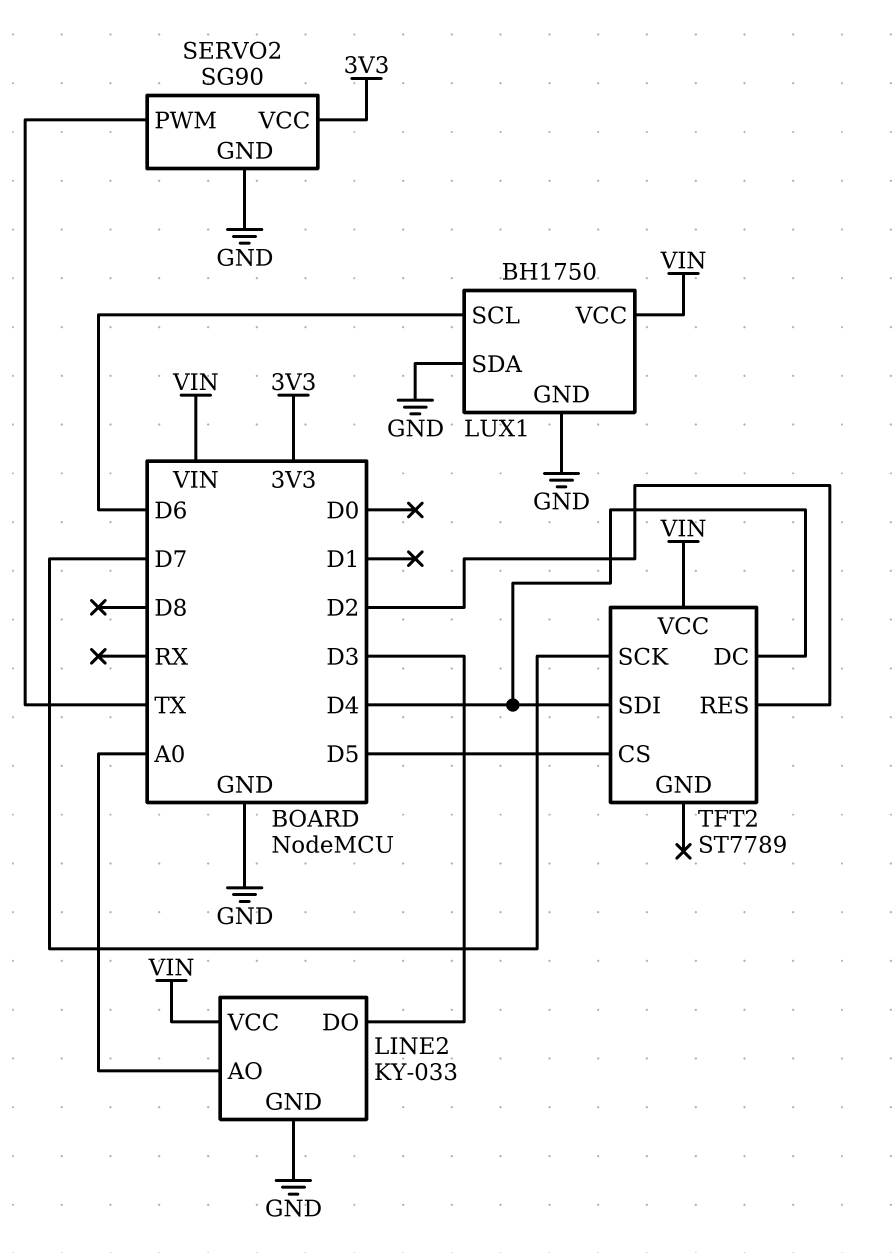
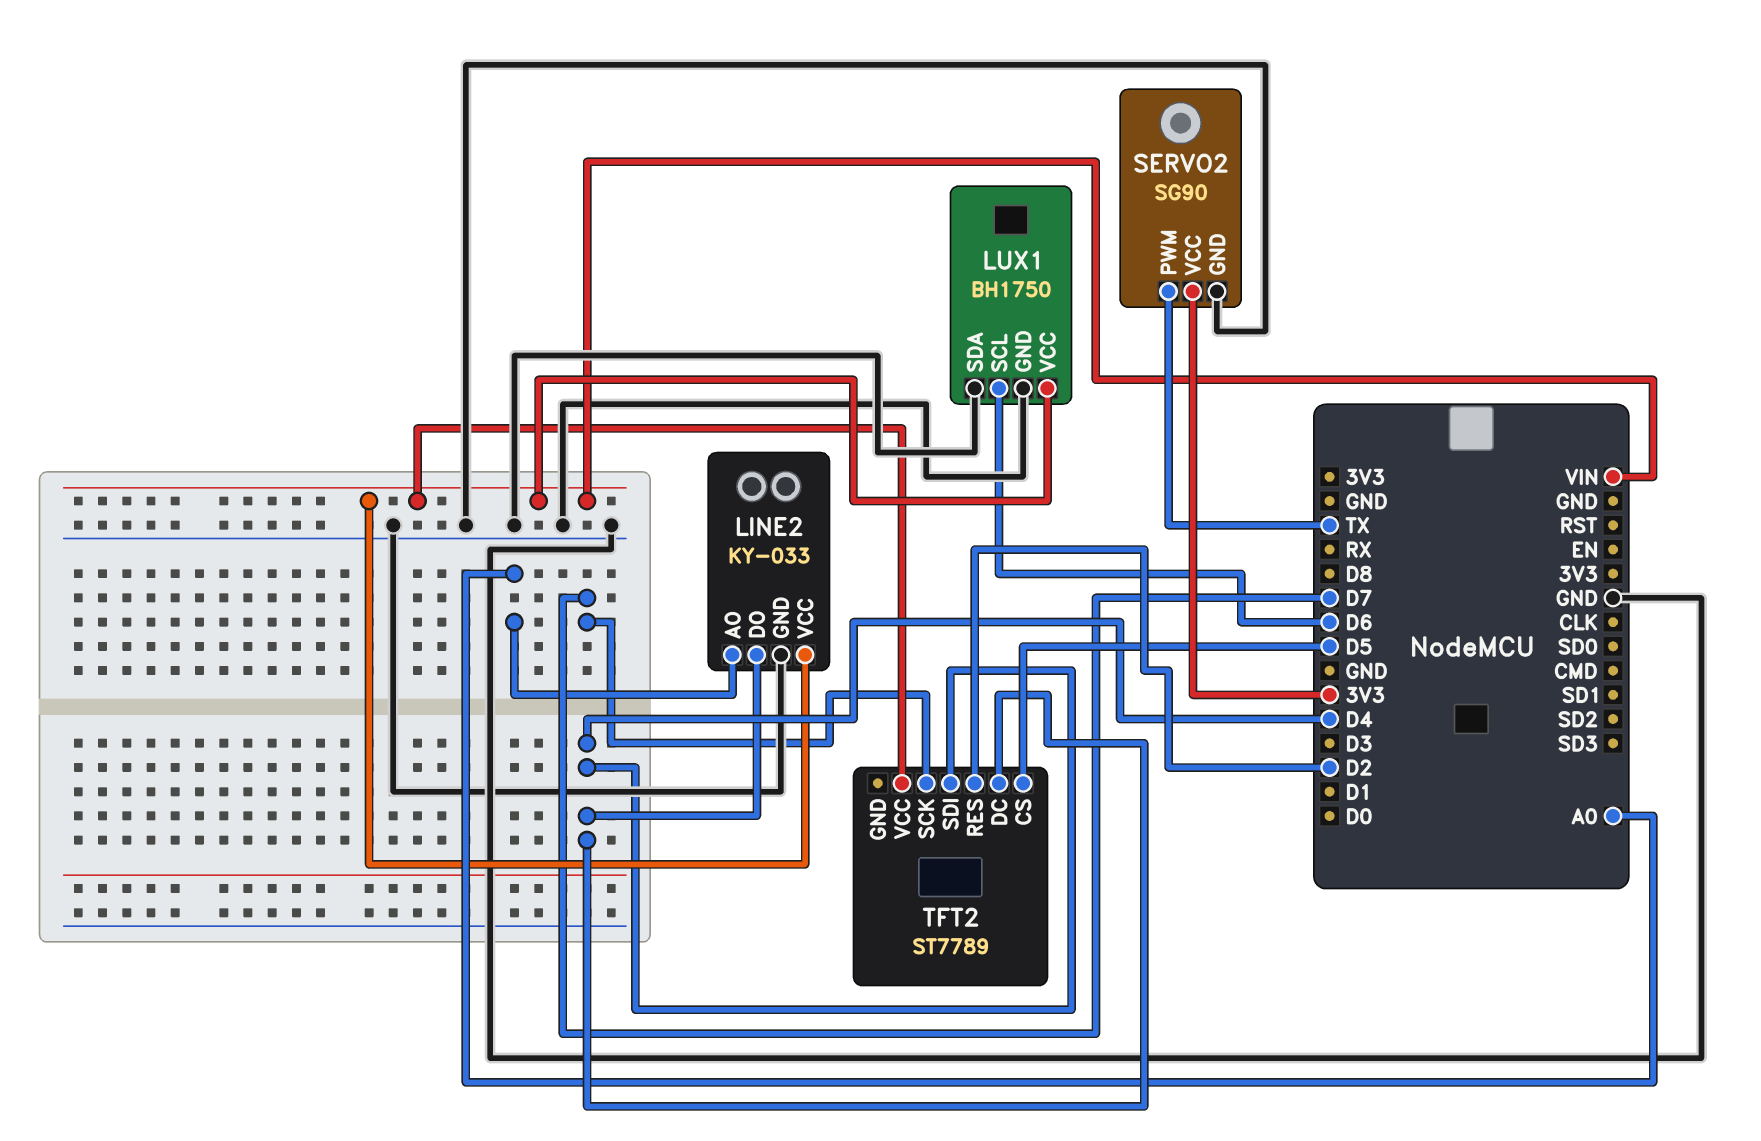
LINE2 pin DO: D3 -> D4

